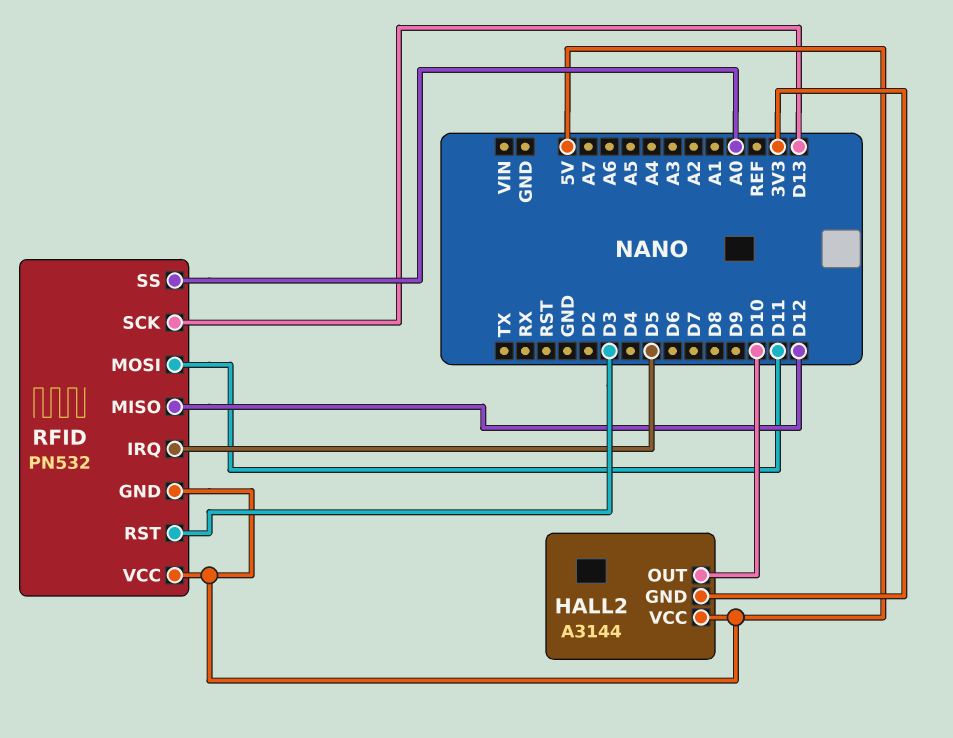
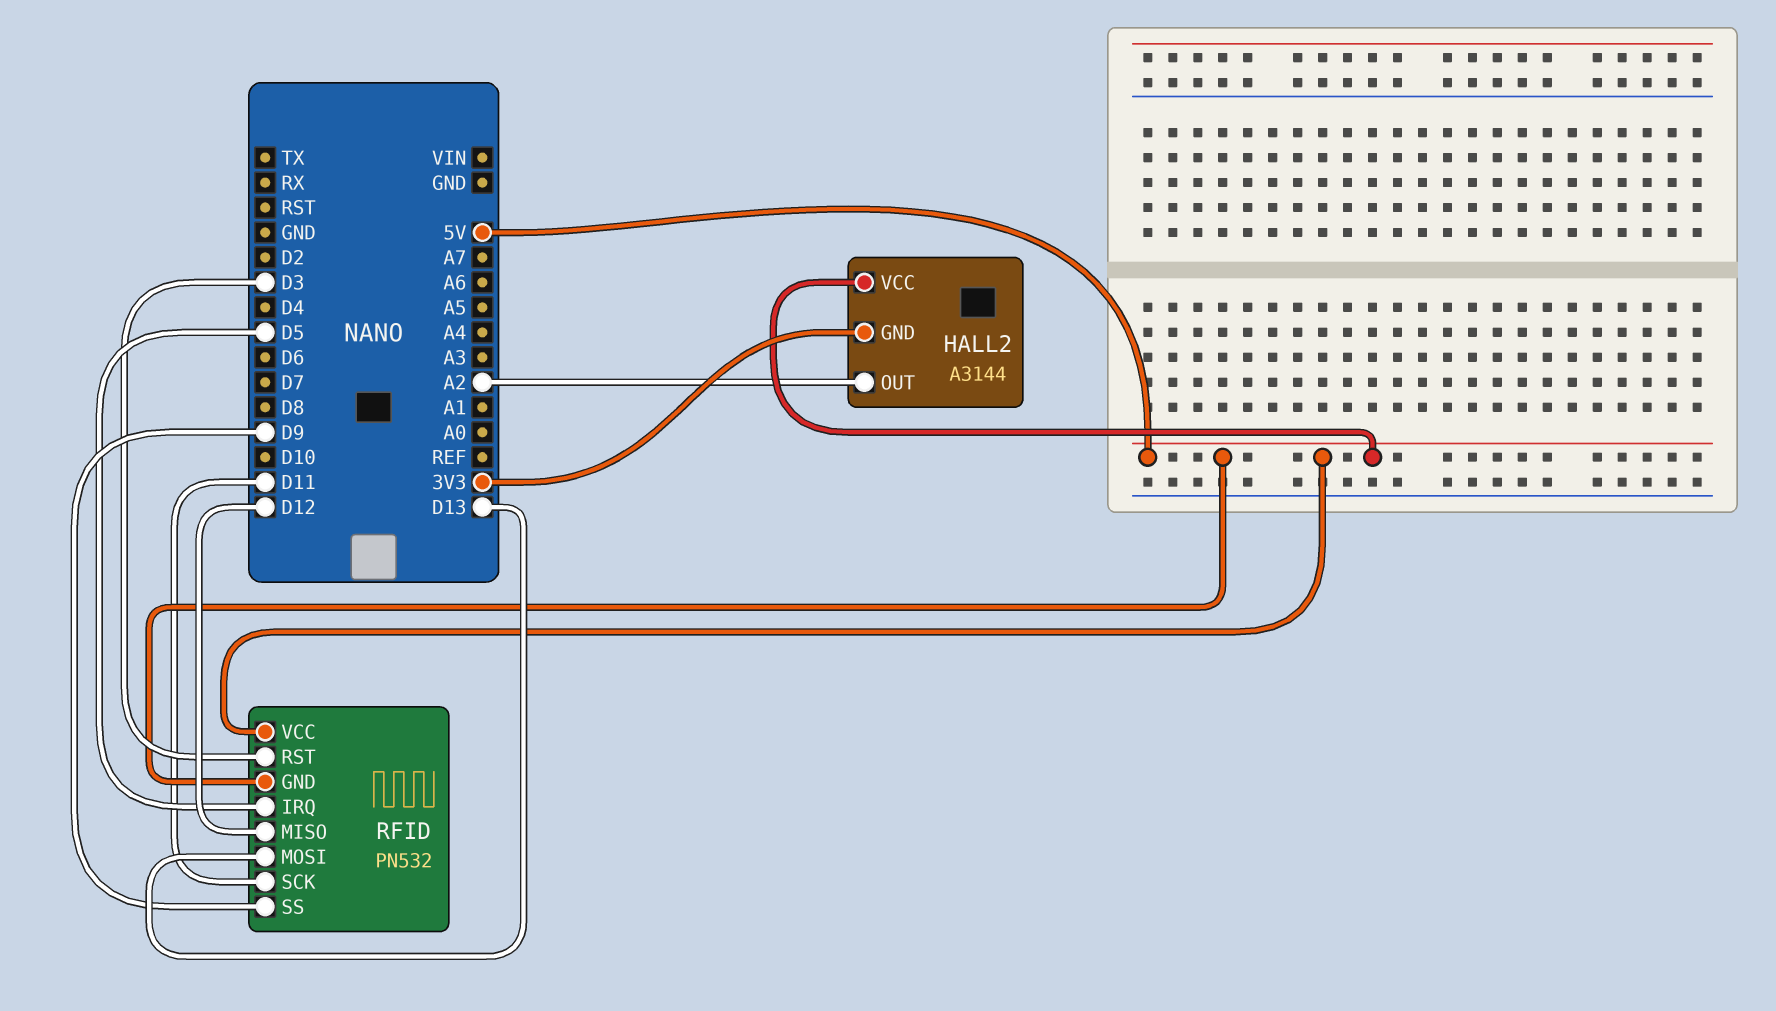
HALL2 pin OUT: D10 -> A2
RFID pin MOSI: D11 -> D13
RFID pin SCK: D13 -> D11
RFID pin SS: A0 -> D9

